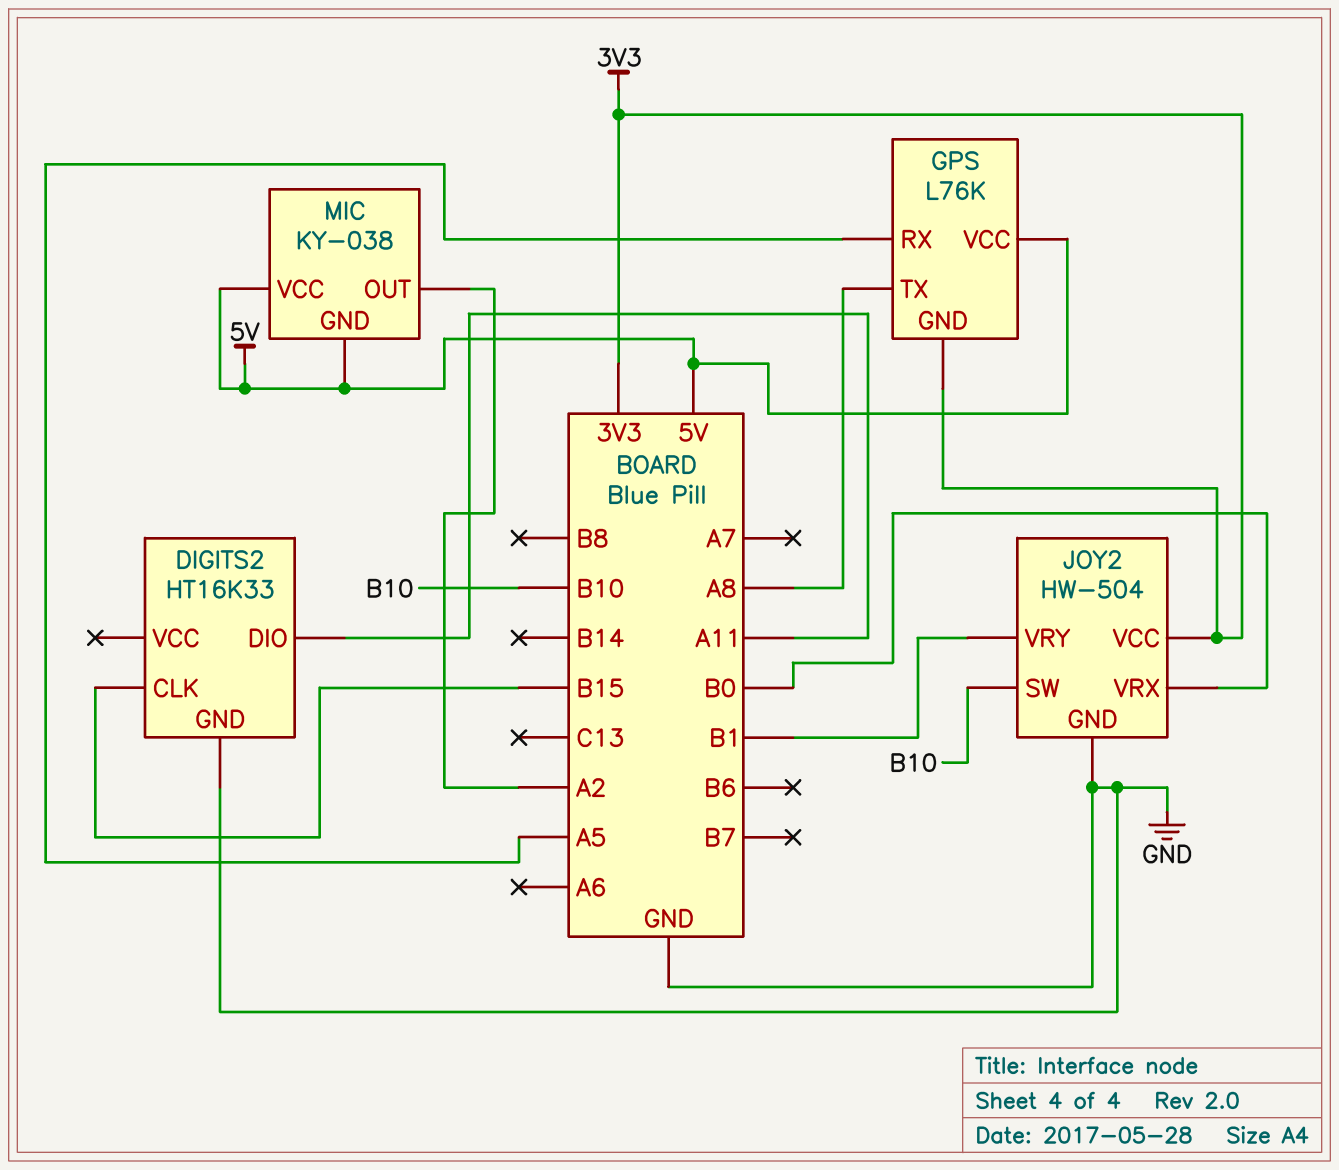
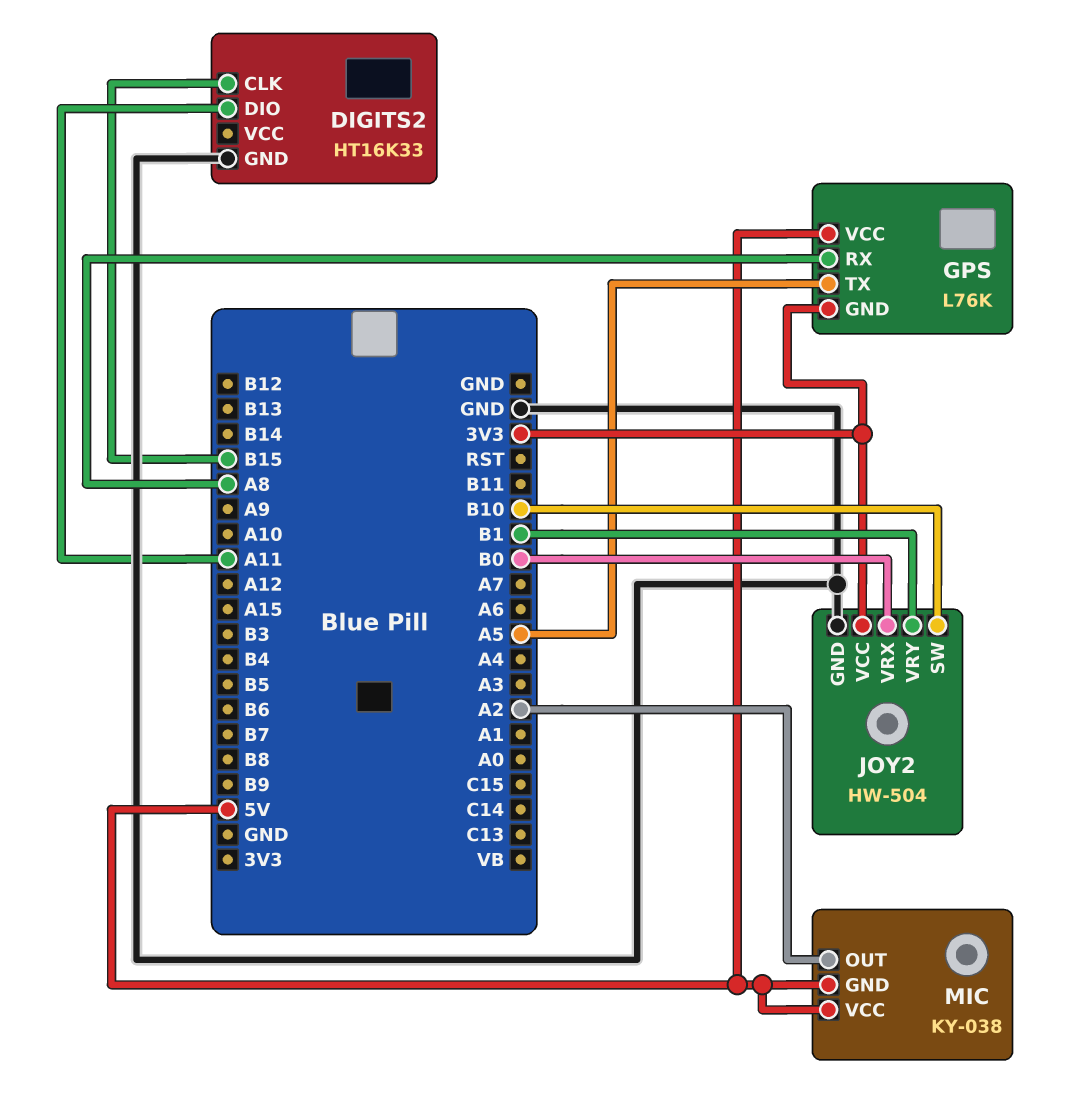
GPS pin RX: A5 -> A8
GPS pin TX: A8 -> A5

